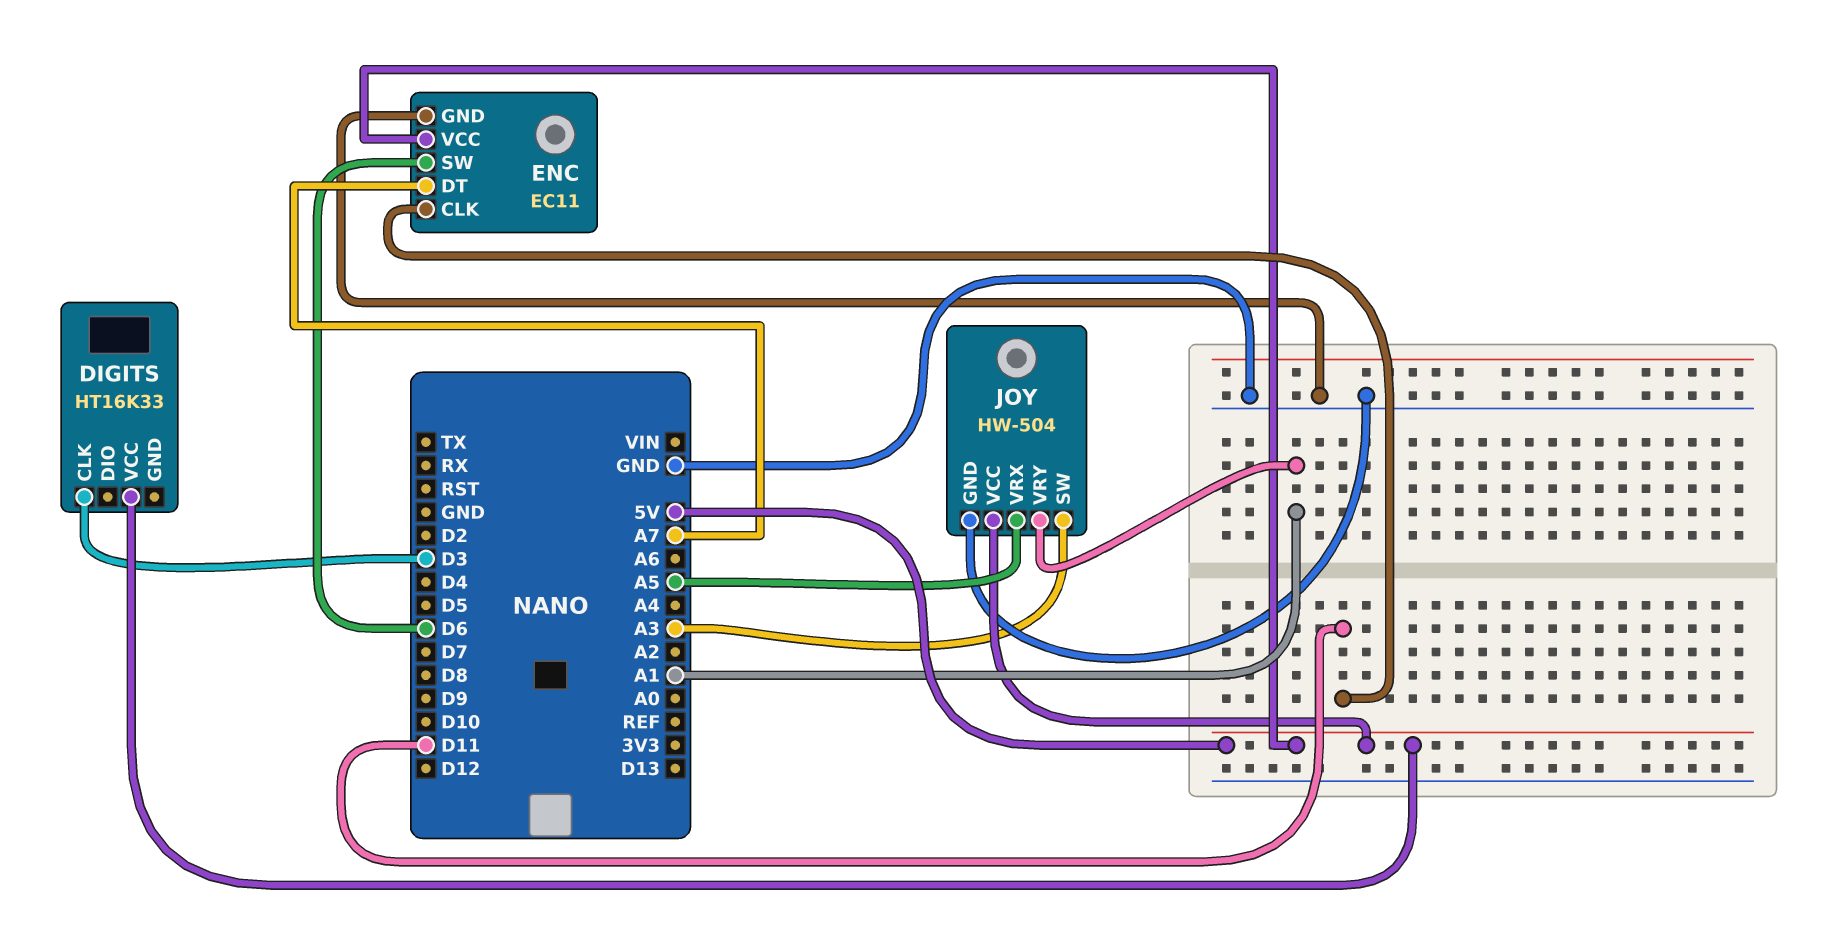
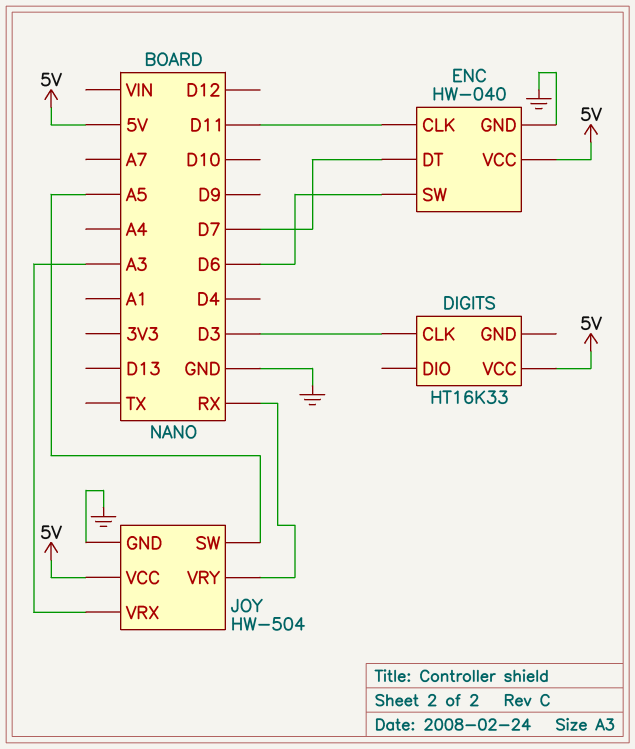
ENC: EC11 -> HW-040
ENC pin DT: A7 -> D7
JOY pin SW: A3 -> A5
JOY pin VRX: A5 -> A3
JOY pin VRY: A1 -> RX

